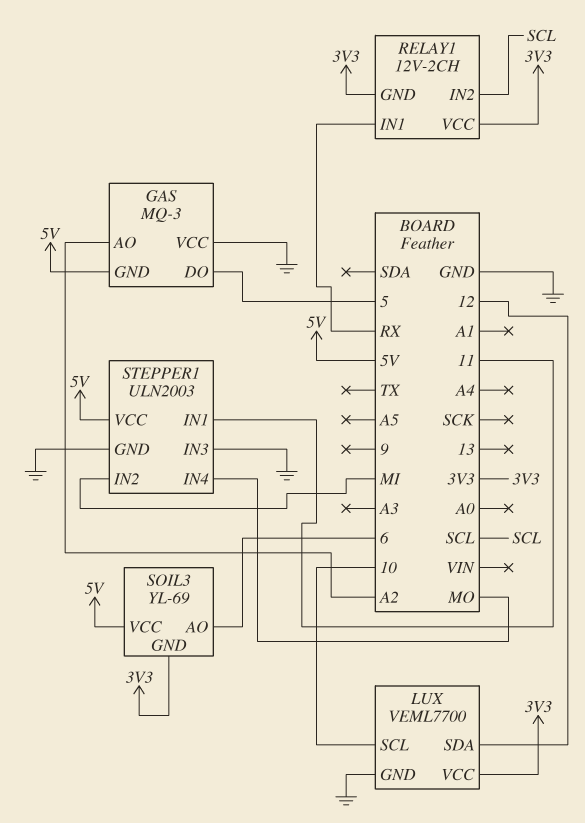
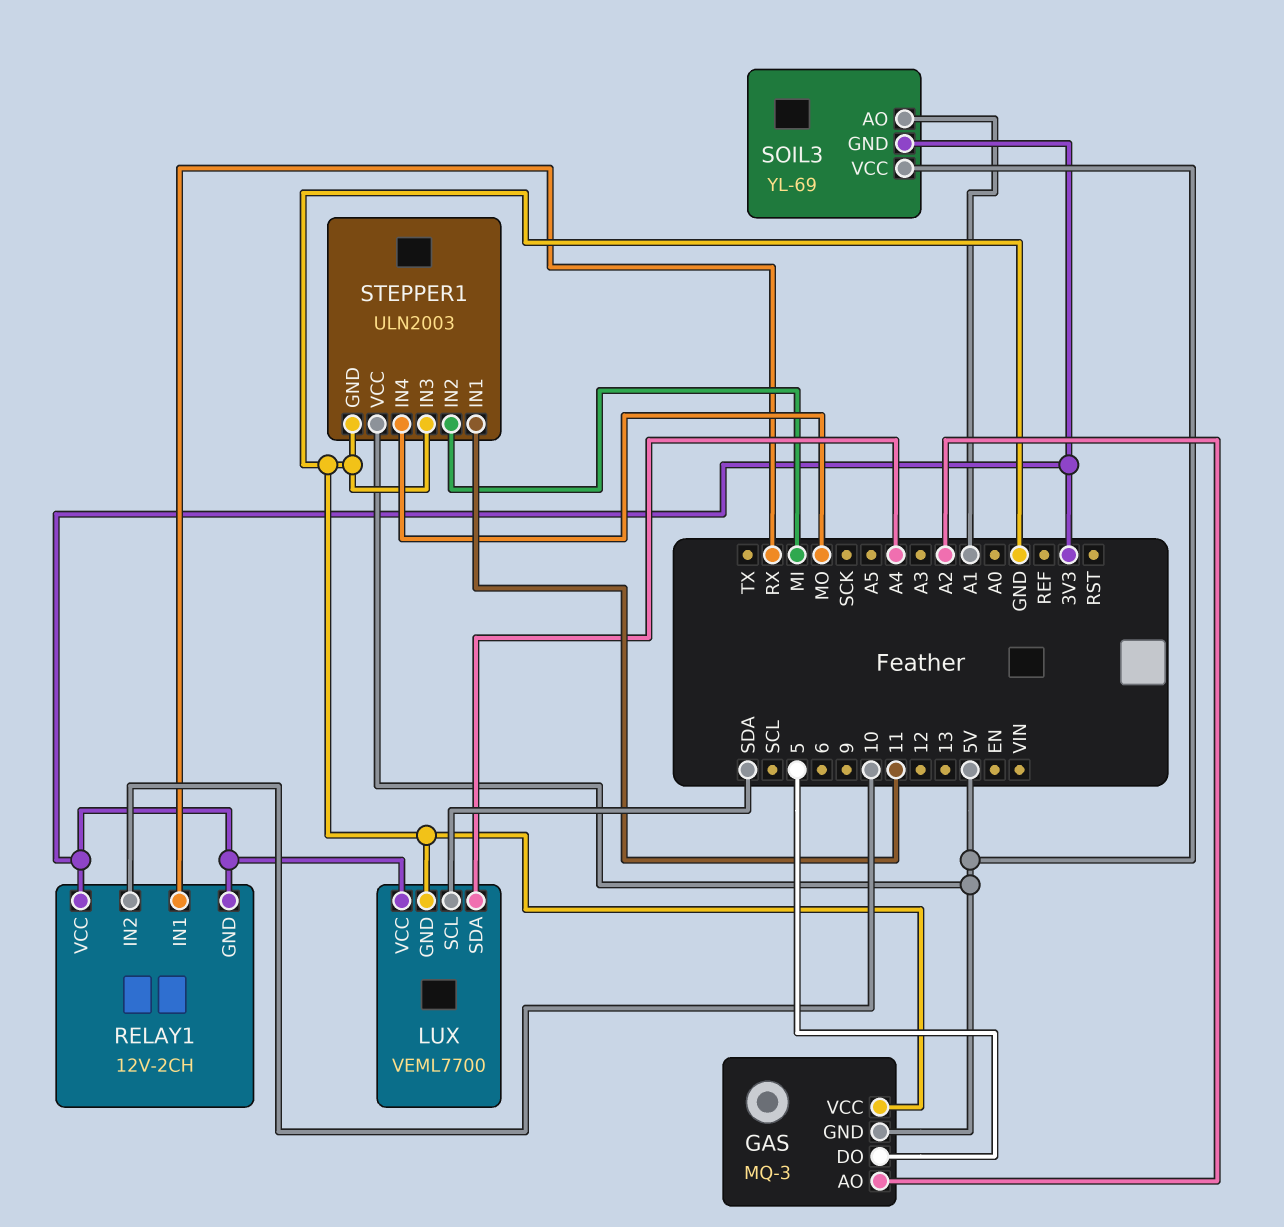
LUX pin SCL: 10 -> SDA
LUX pin SDA: 12 -> A4
RELAY1 pin IN2: SCL -> 10
SOIL3 pin AO: 6 -> A1

